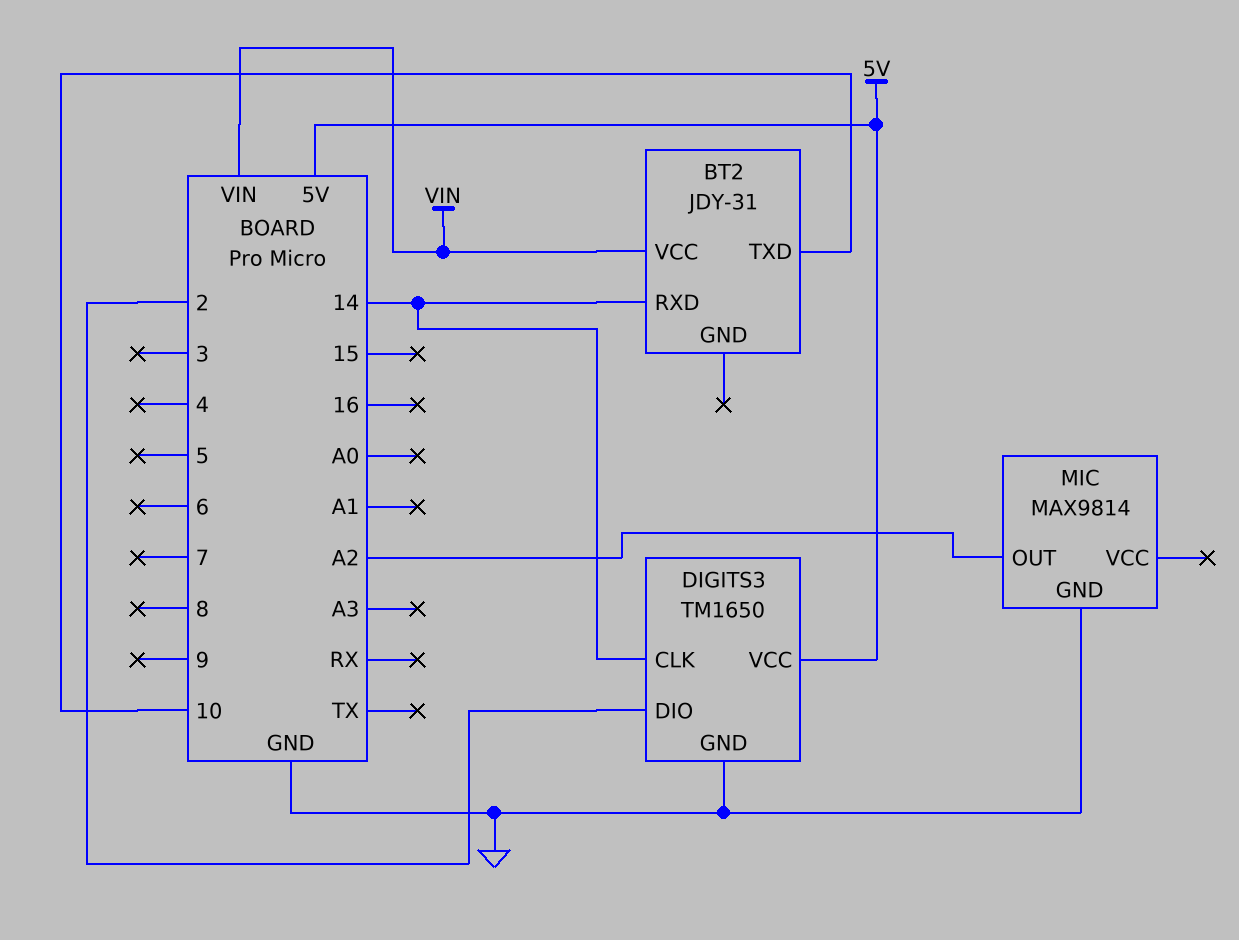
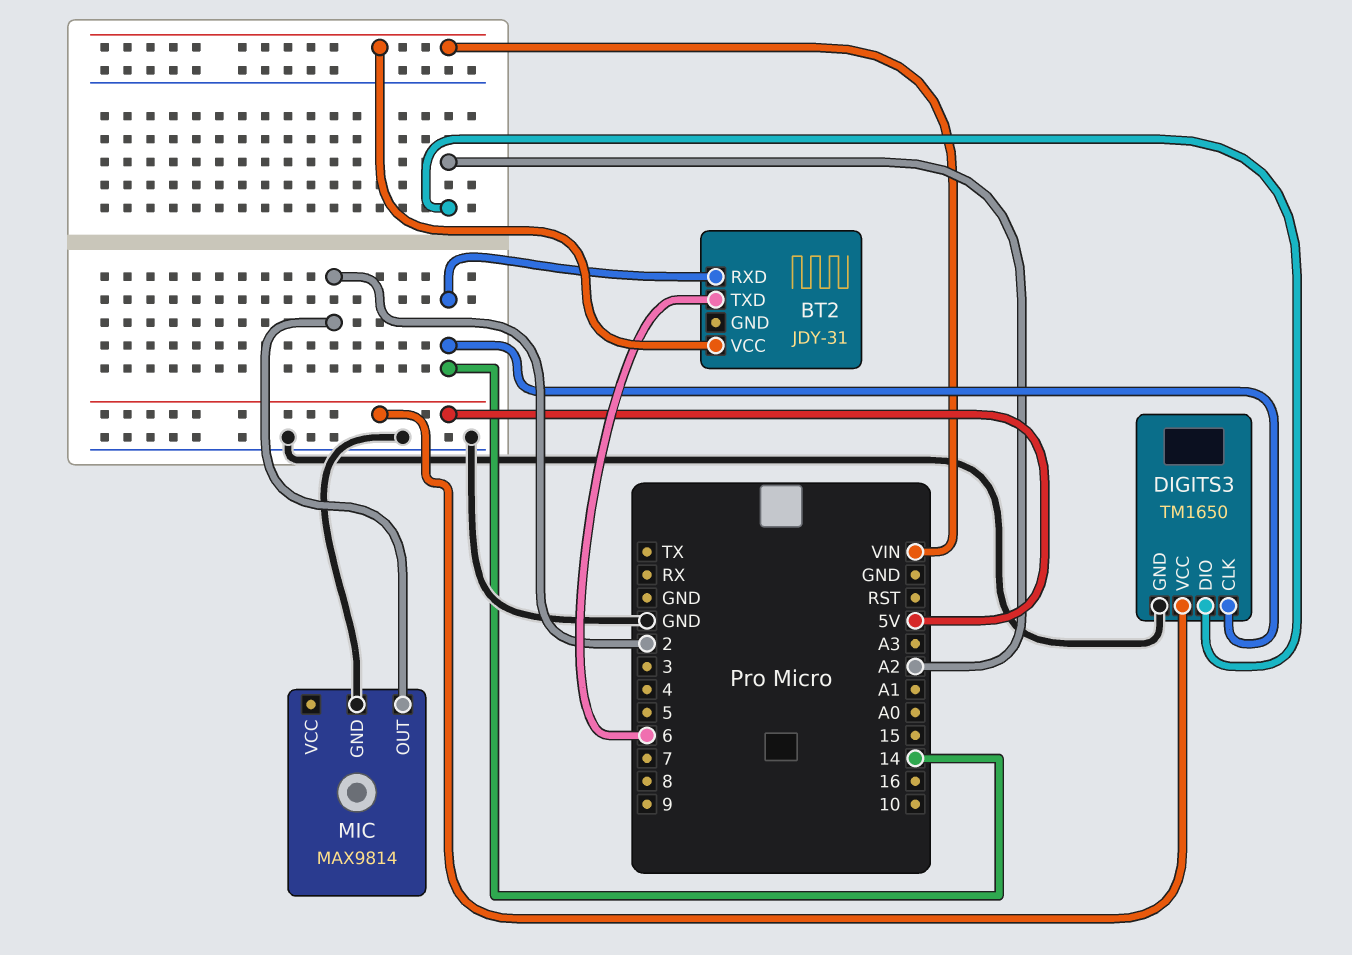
BT2 pin TXD: 10 -> 6
DIGITS3 pin DIO: 2 -> A2
MIC pin OUT: A2 -> 2

